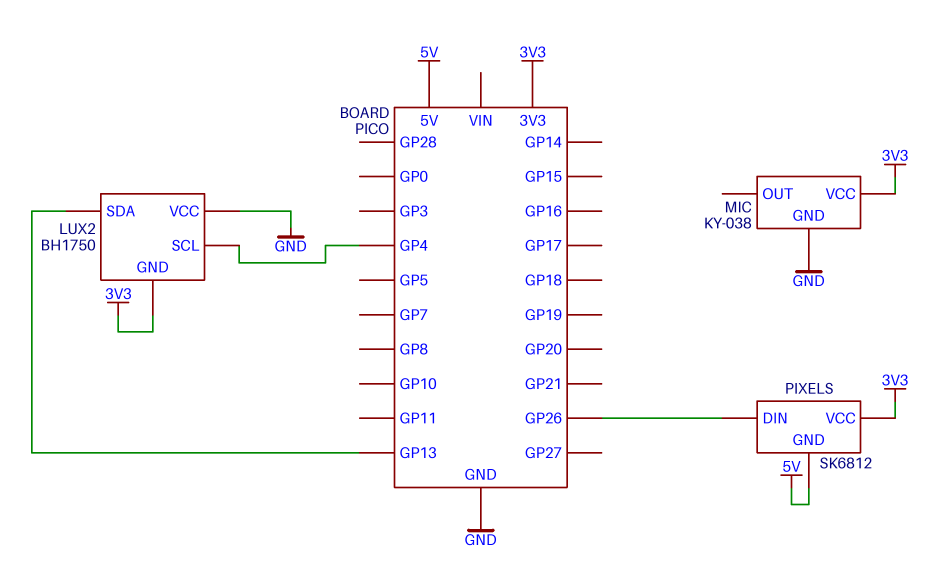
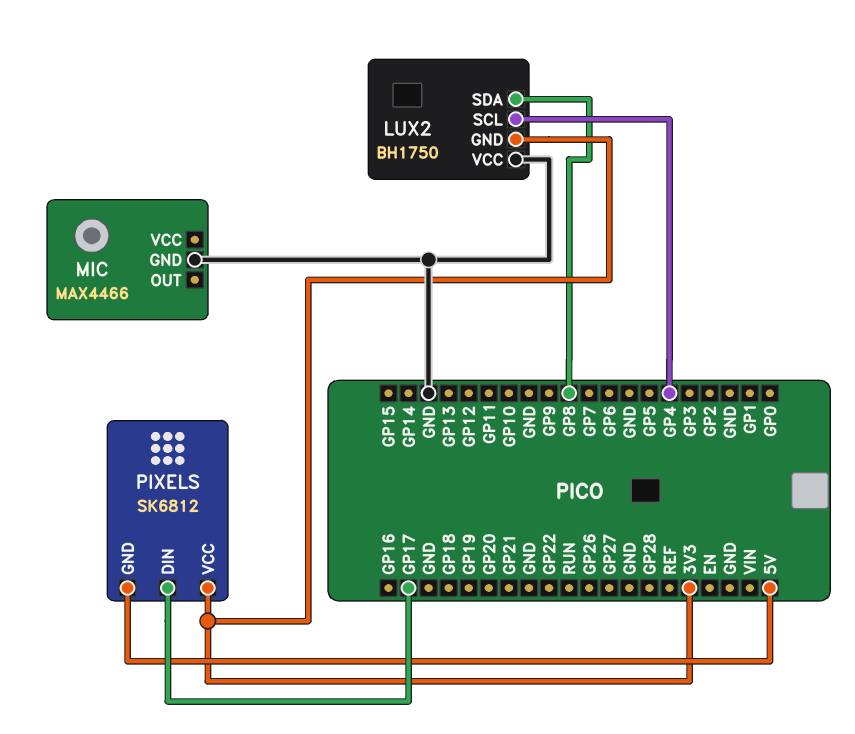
LUX2 pin SDA: GP13 -> GP8
MIC: KY-038 -> MAX4466
MIC pin VCC: 3V3 -> none
PIXELS pin DIN: GP26 -> GP17

